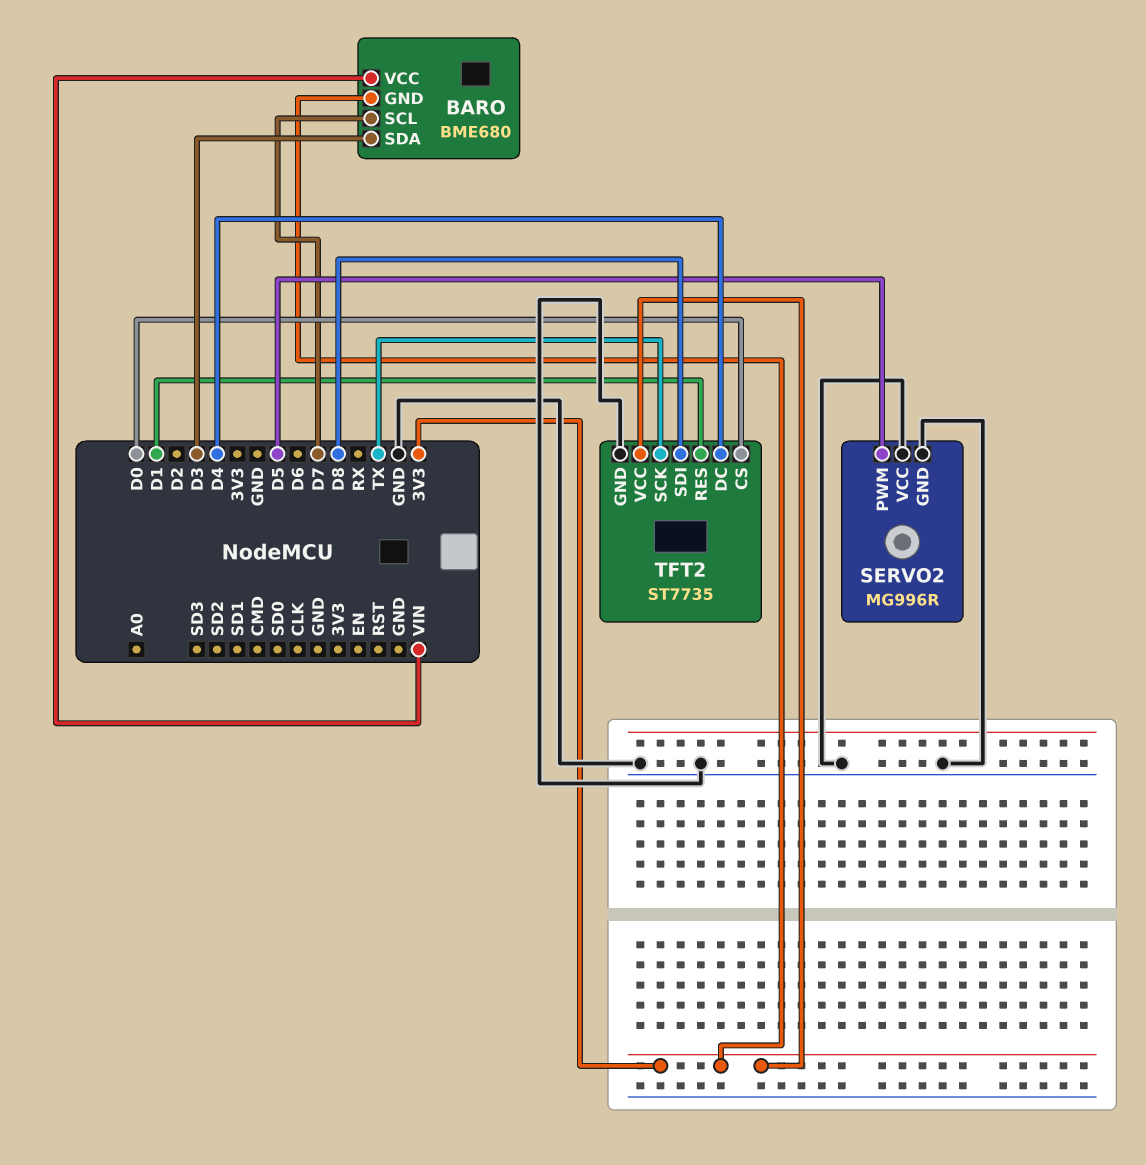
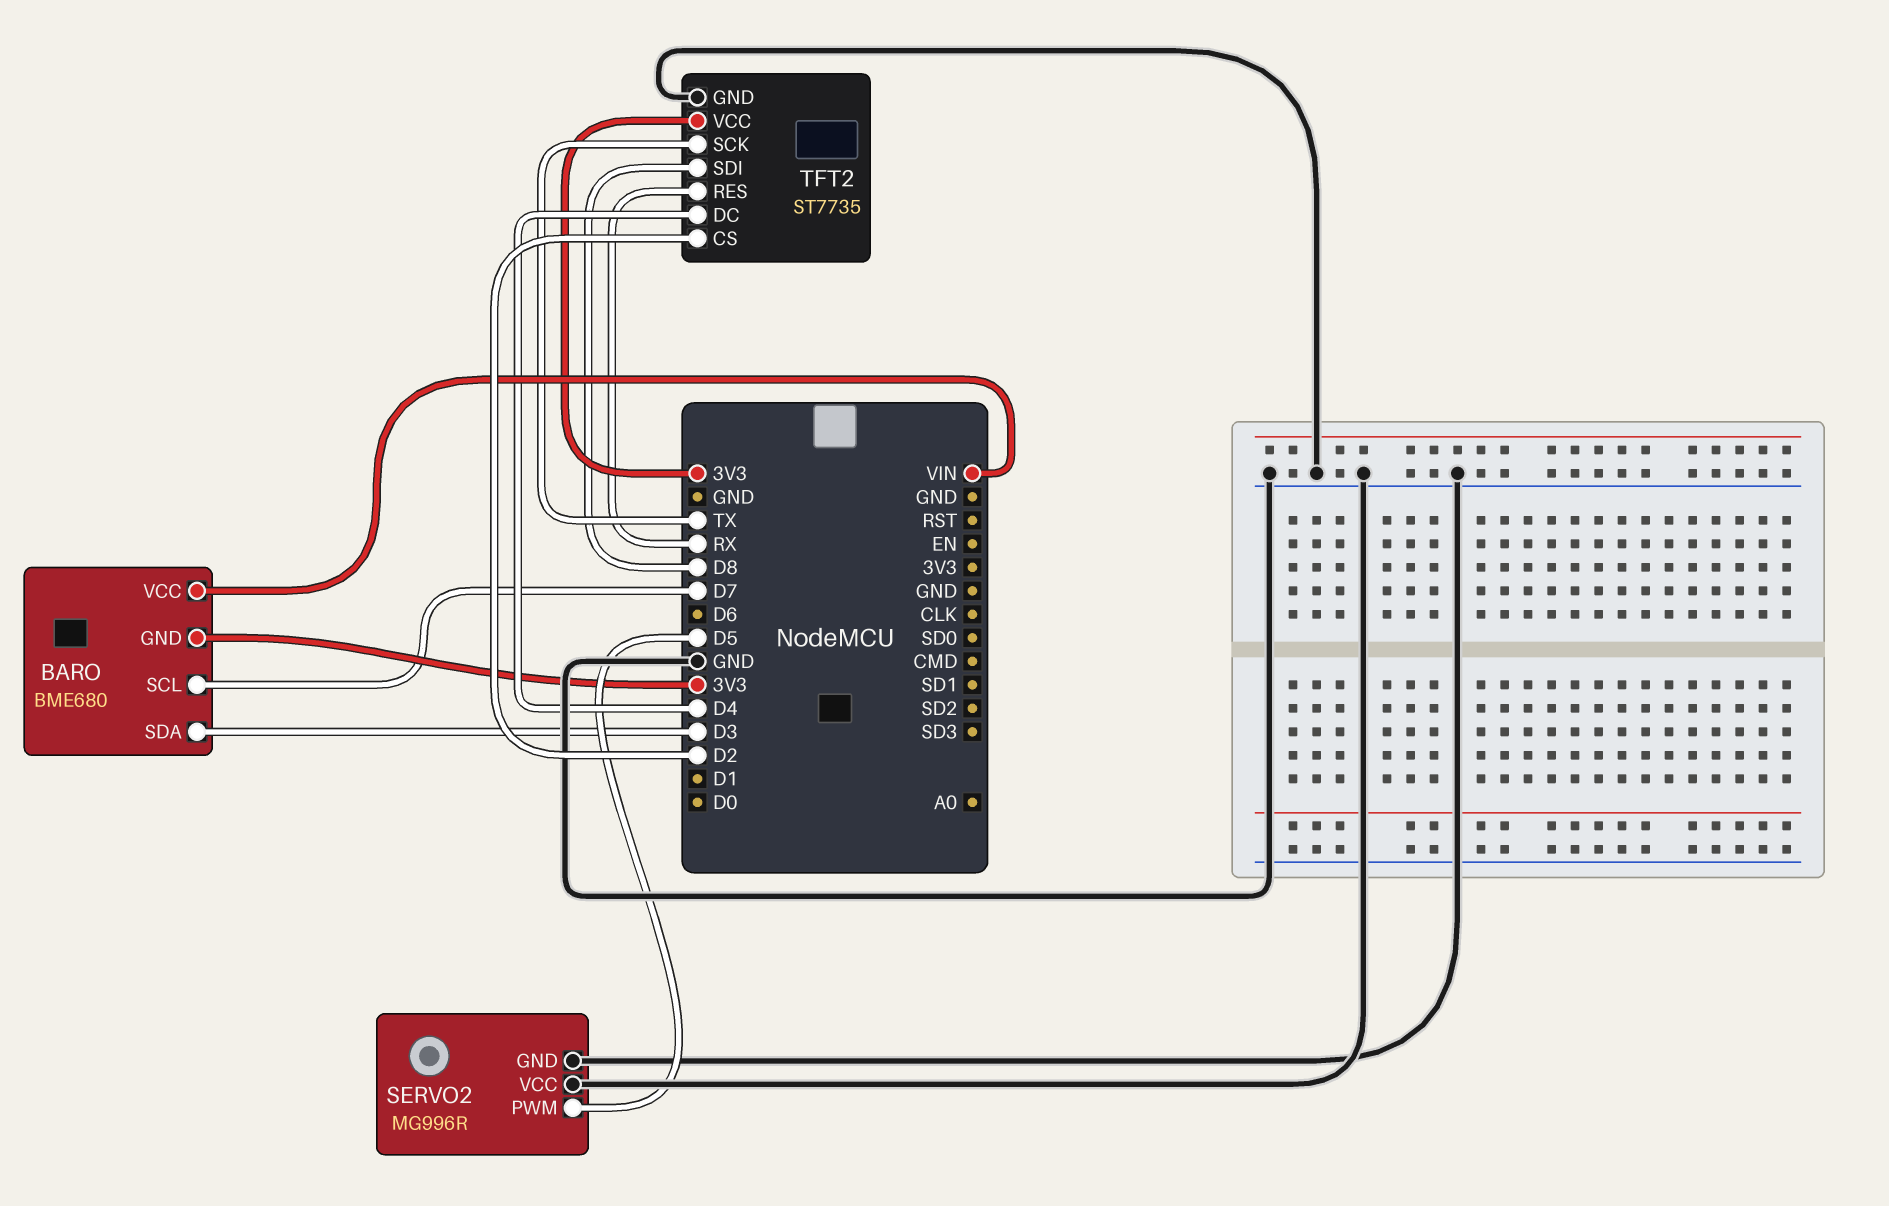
TFT2 pin CS: D0 -> D2
TFT2 pin RES: D1 -> RX

